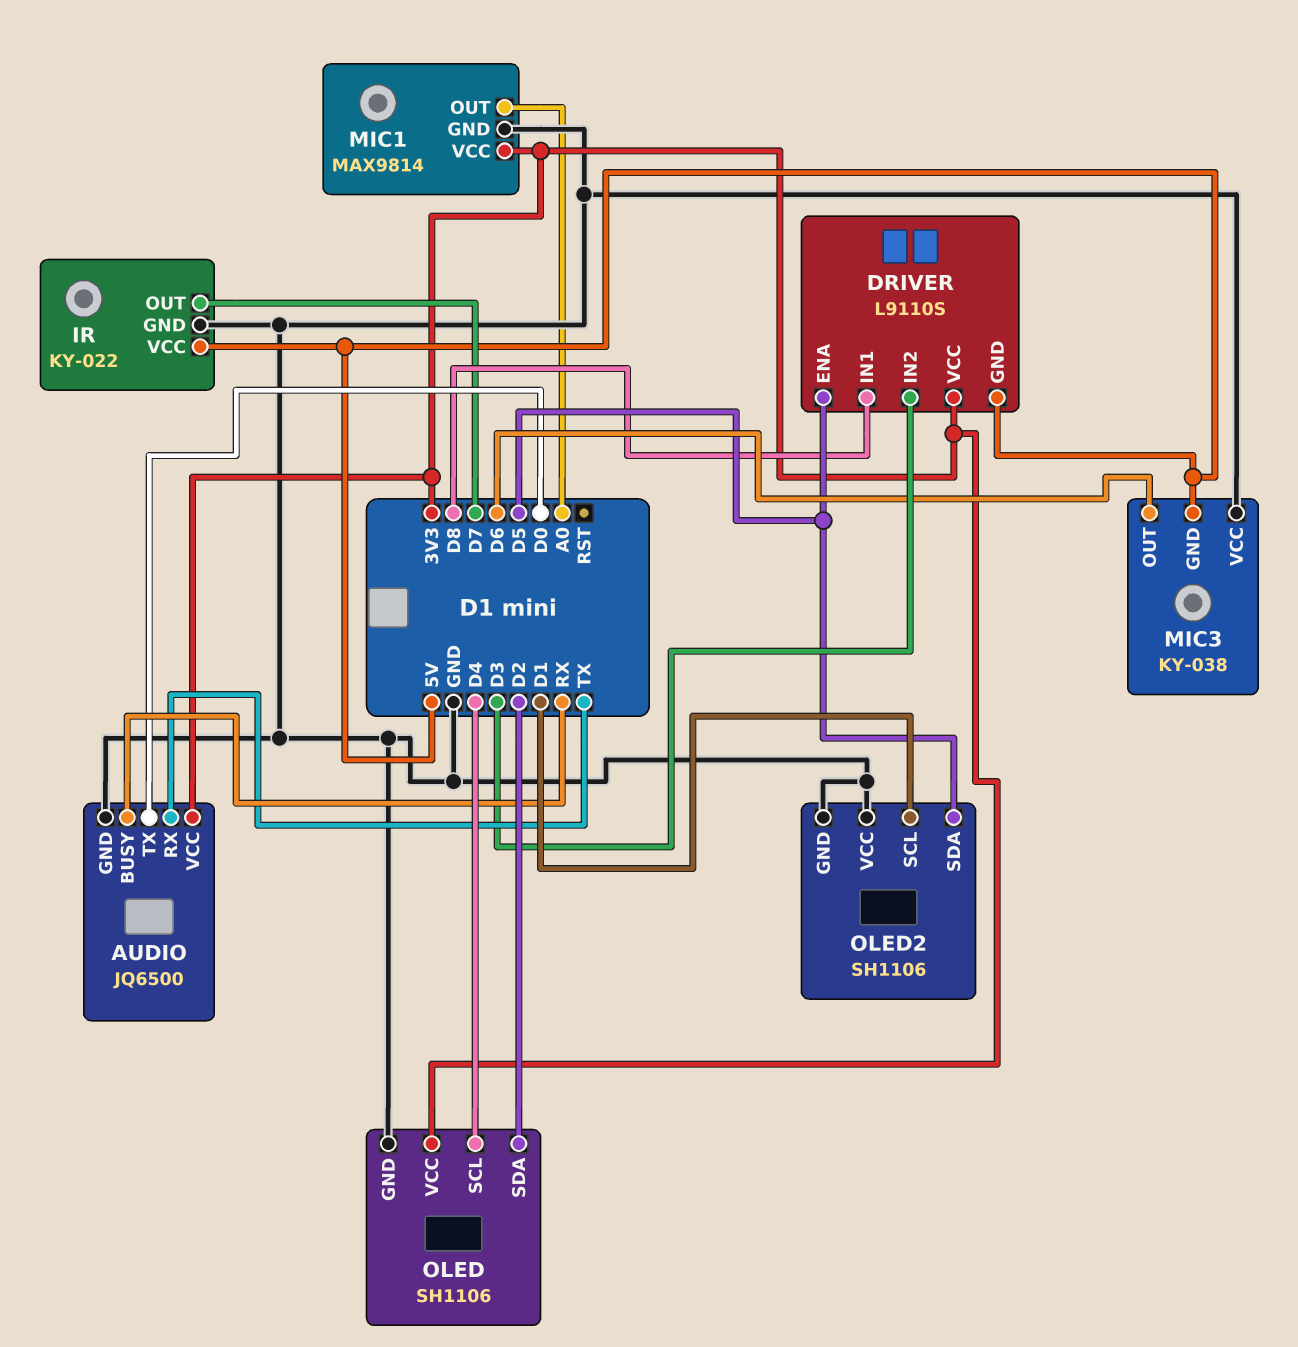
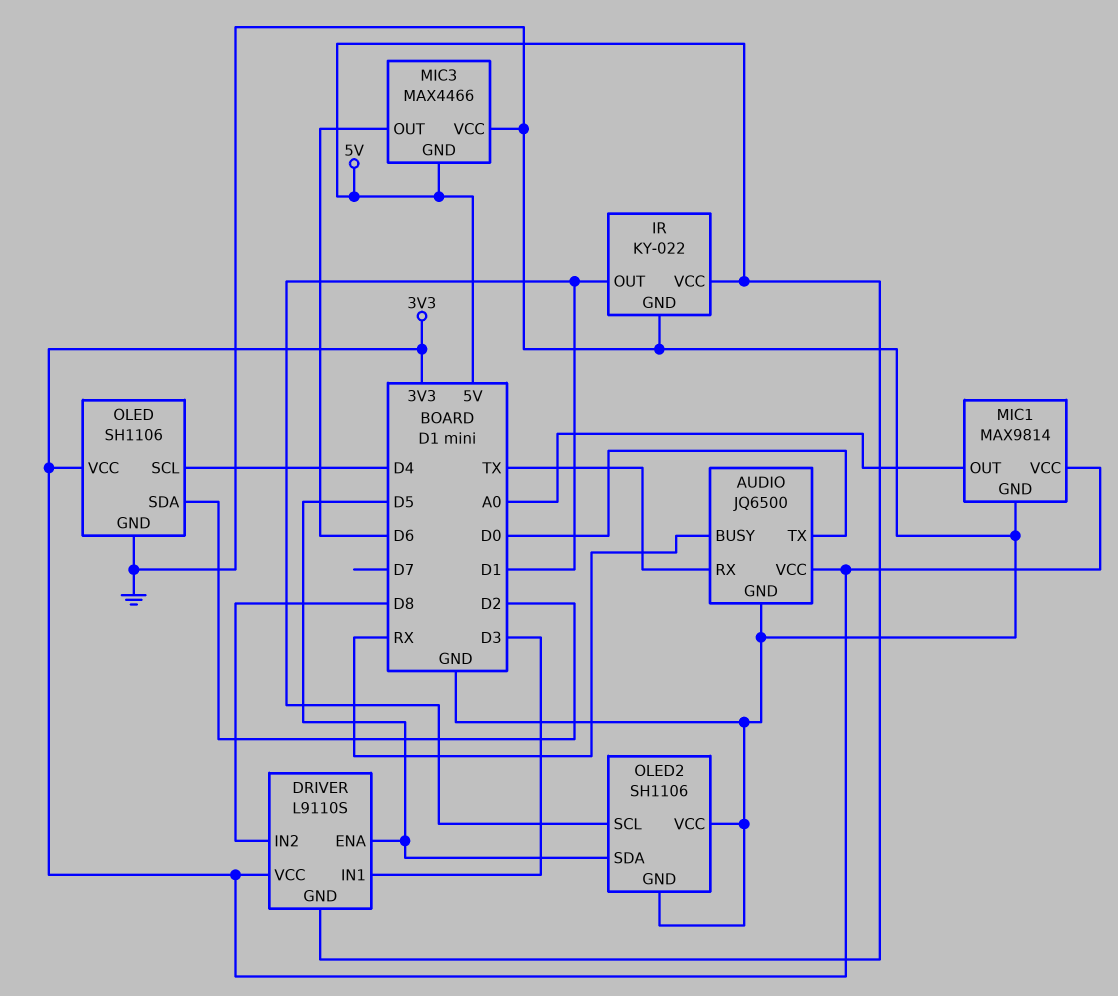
DRIVER pin IN1: D8 -> D3
DRIVER pin IN2: D3 -> D8
IR pin OUT: D7 -> D1
MIC3: KY-038 -> MAX4466

